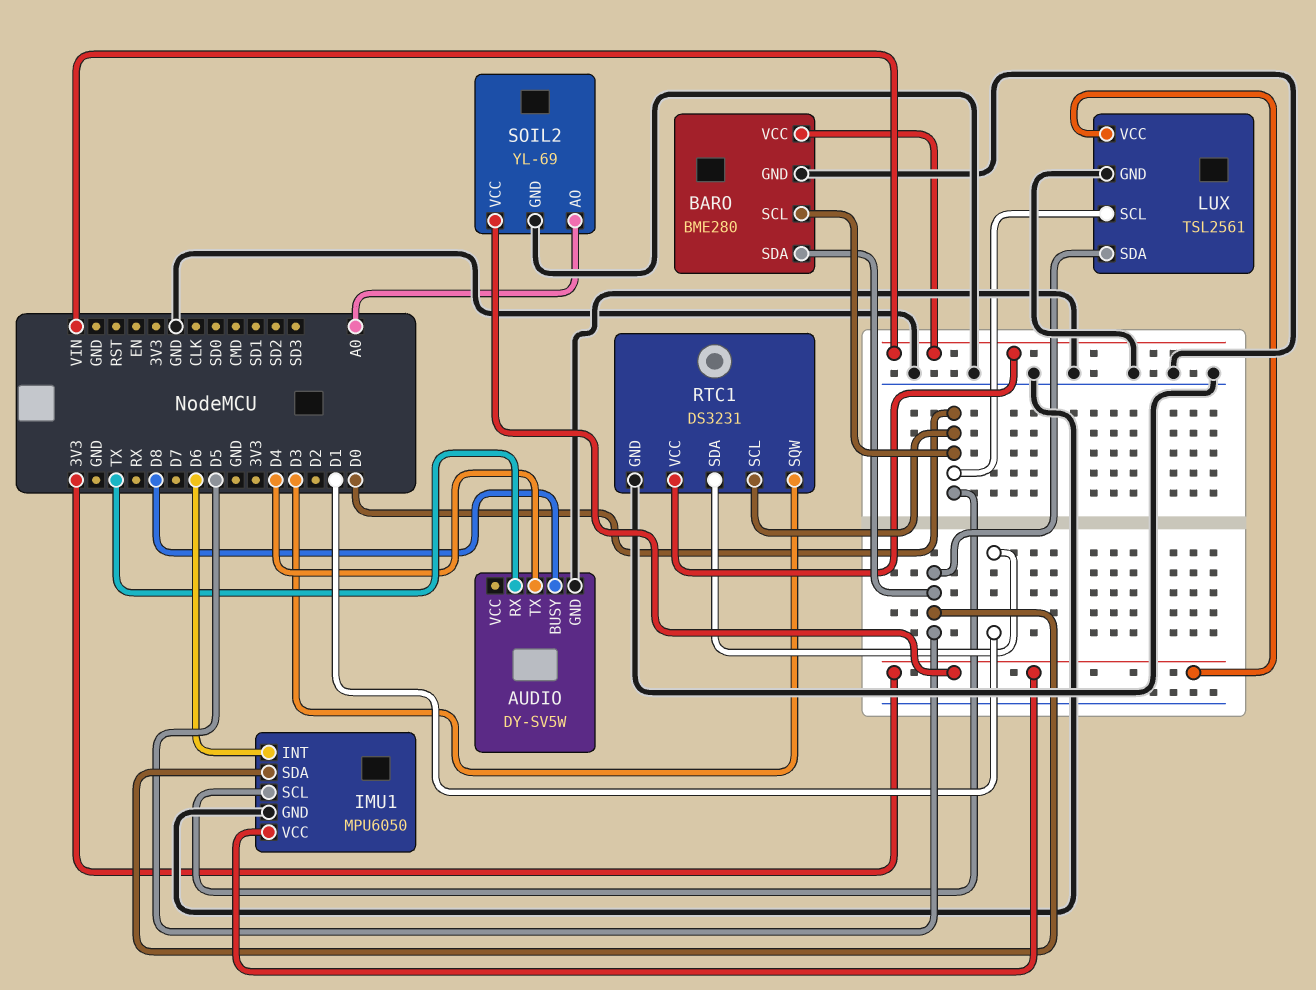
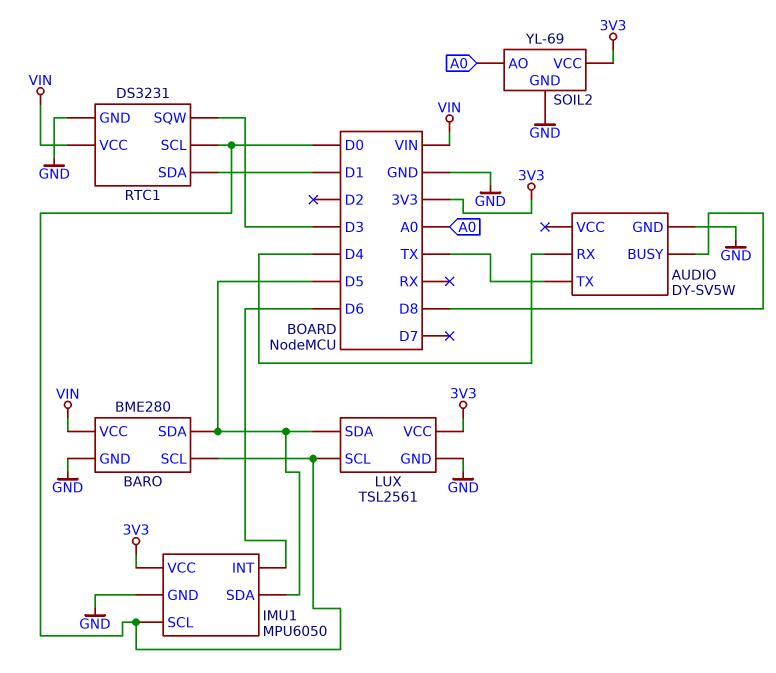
AUDIO pin RX: TX -> D4
AUDIO pin TX: D4 -> TX

